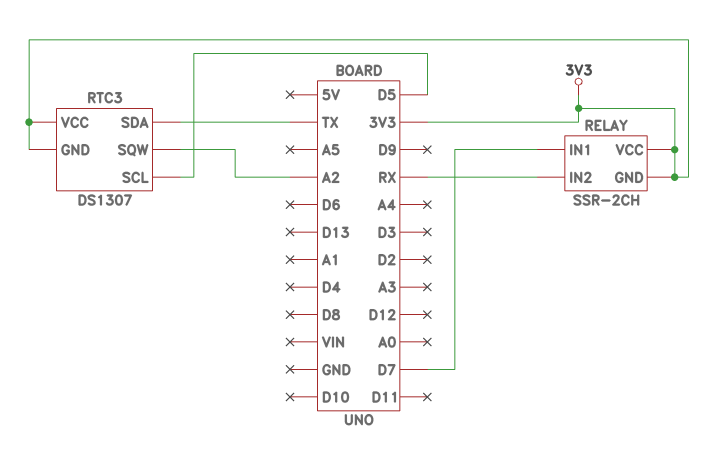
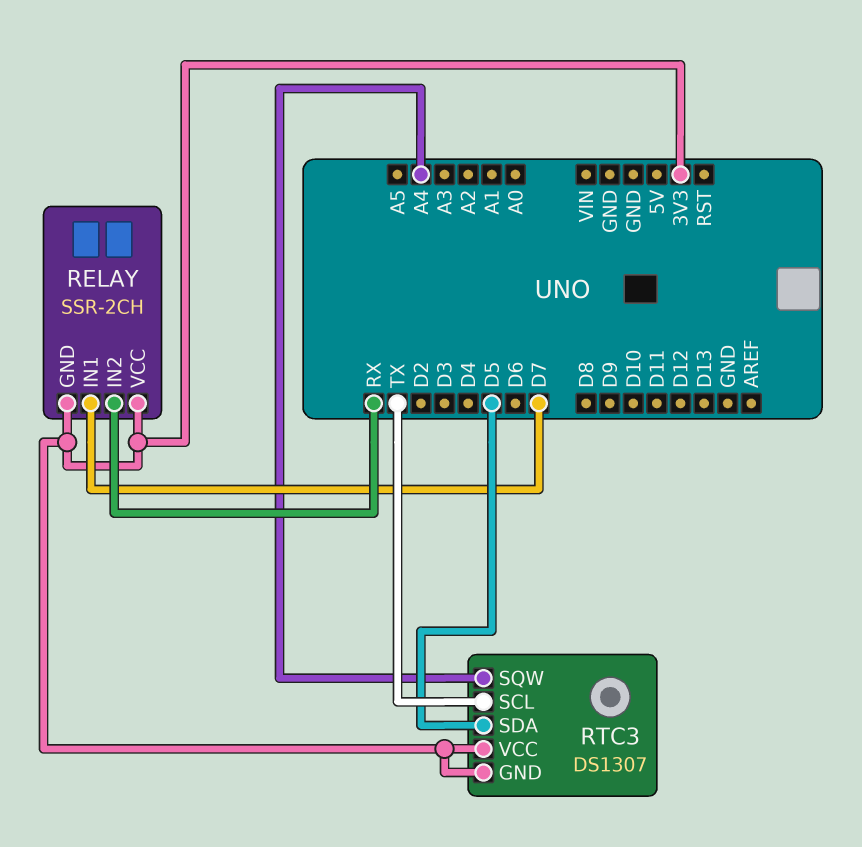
RTC3 pin SCL: D5 -> TX
RTC3 pin SDA: TX -> D5
RTC3 pin SQW: A2 -> A4

